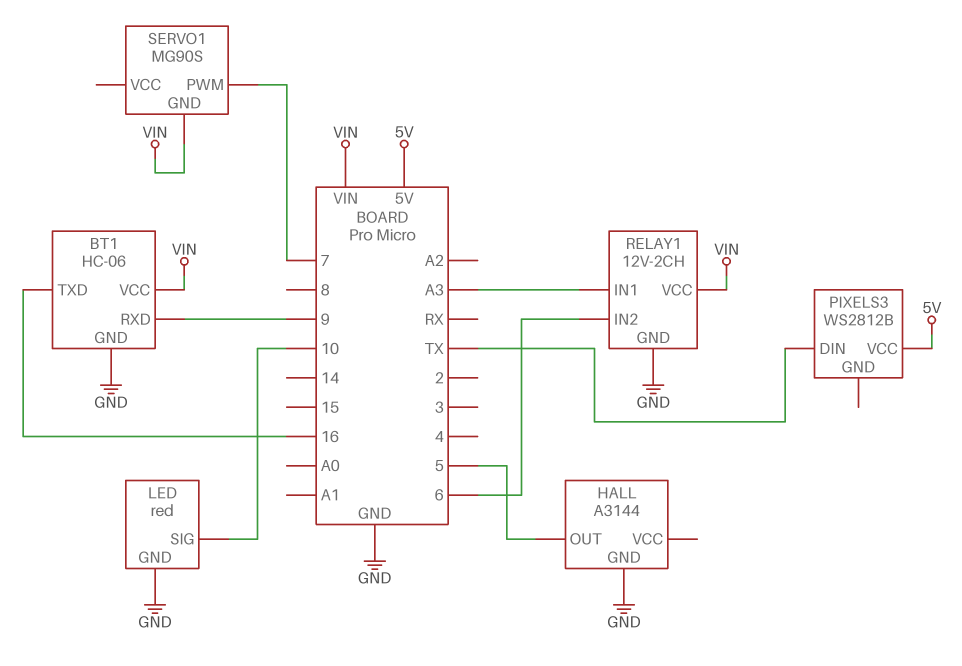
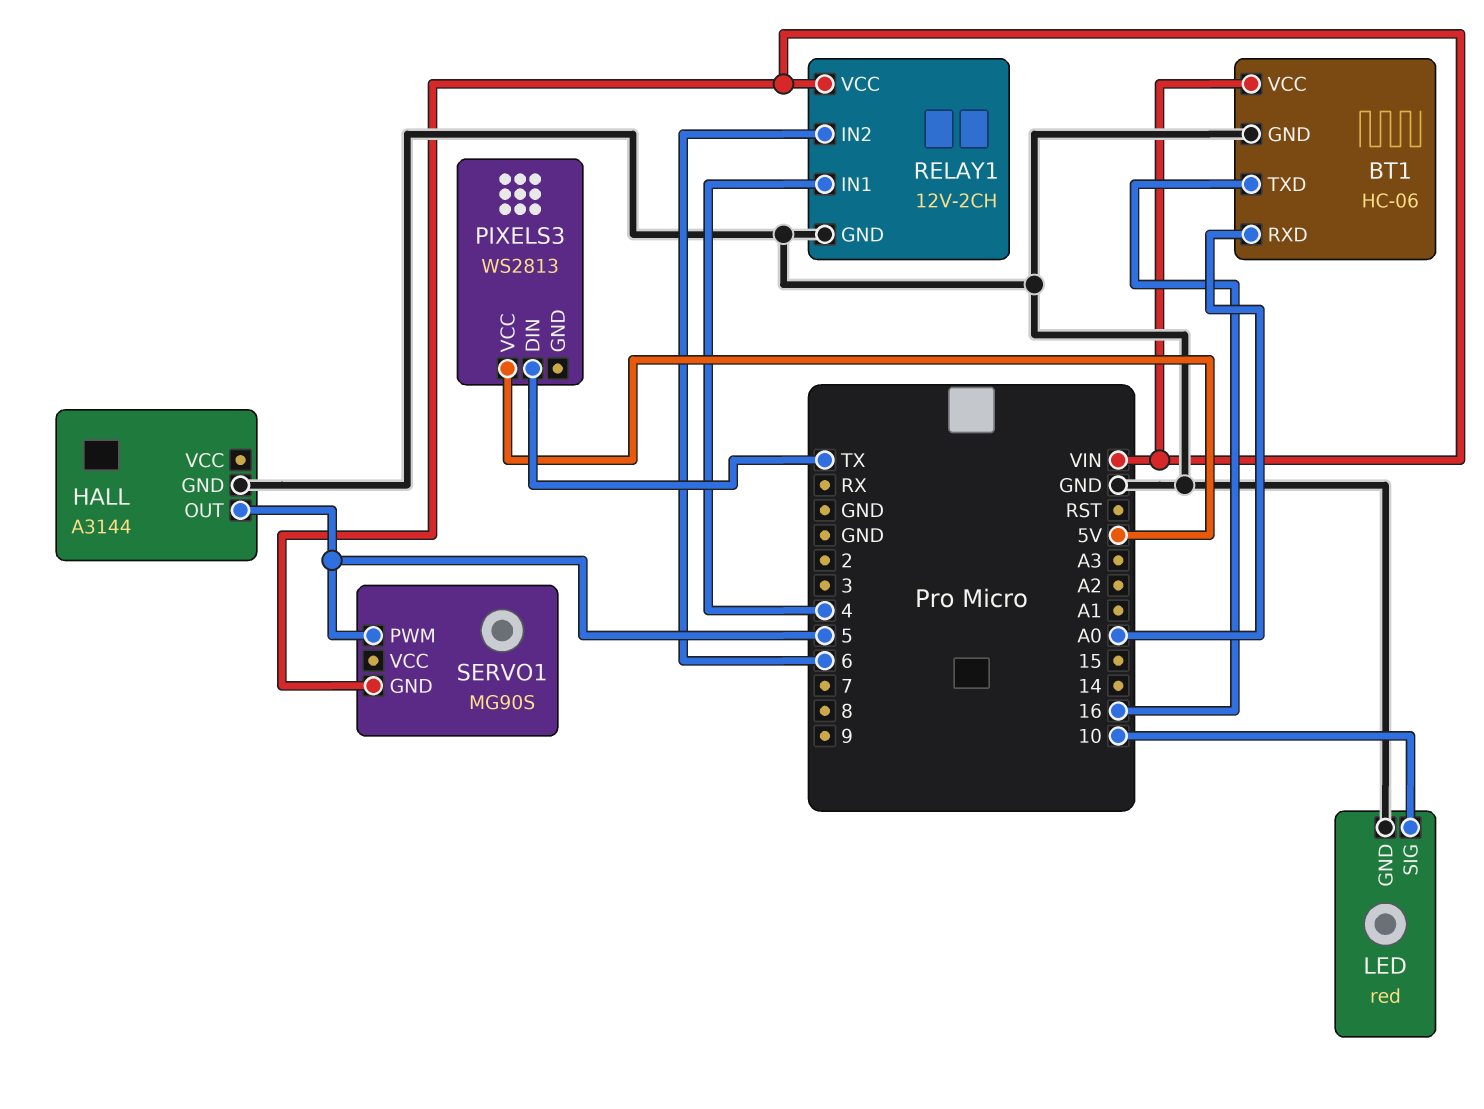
BT1 pin RXD: 9 -> A0
PIXELS3: WS2812B -> WS2813
RELAY1 pin IN1: A3 -> 4
SERVO1 pin PWM: 7 -> 5

